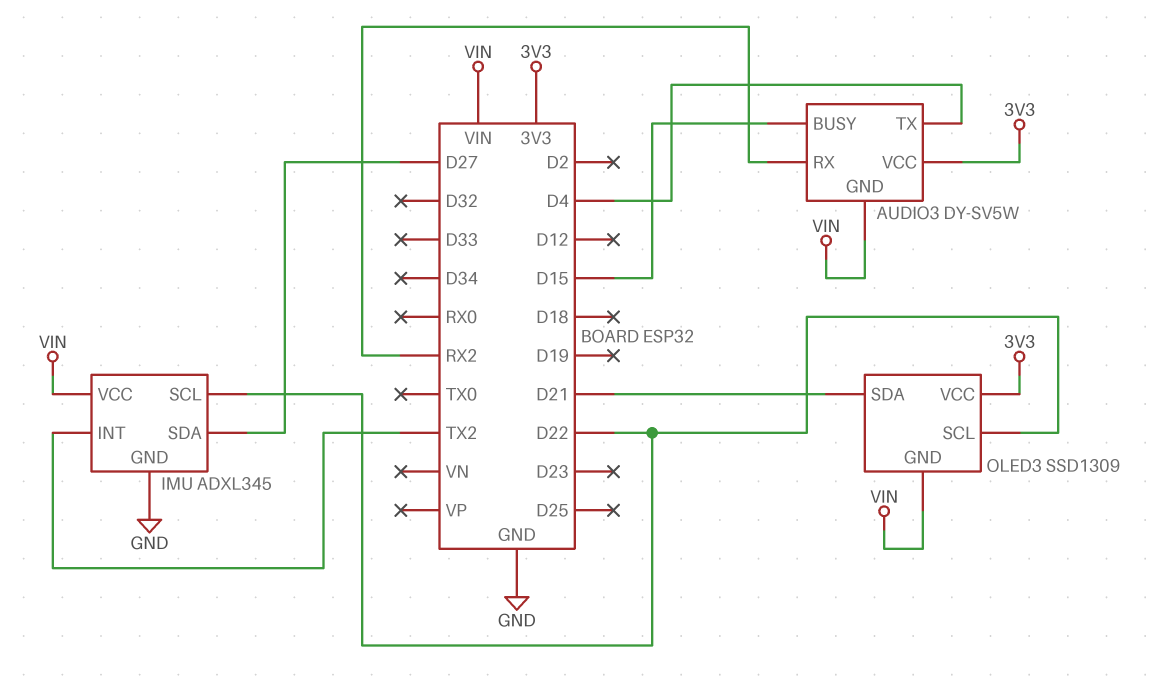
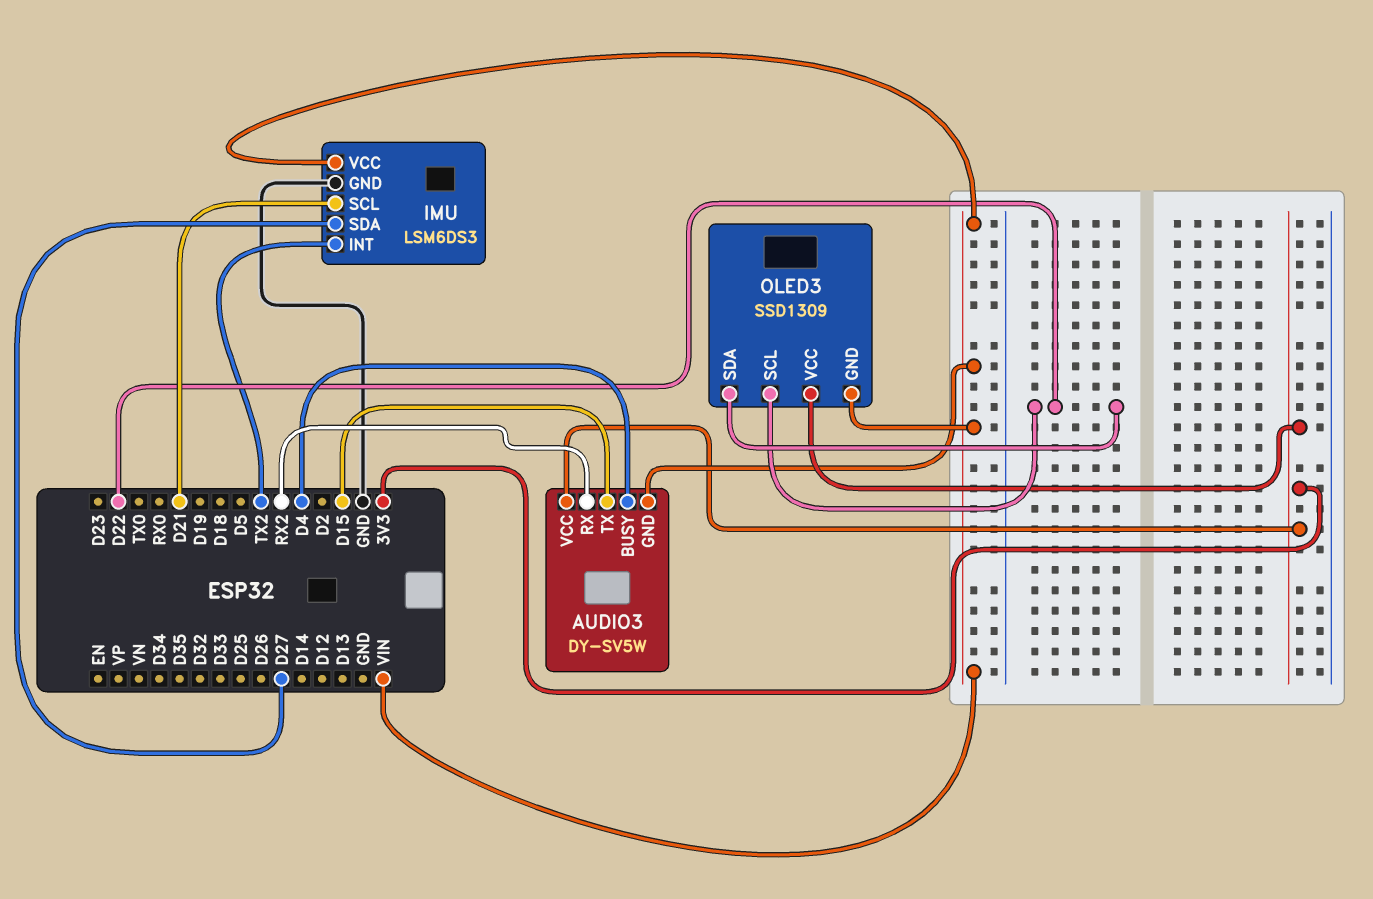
AUDIO3 pin BUSY: D15 -> D4
AUDIO3 pin TX: D4 -> D15
IMU: ADXL345 -> LSM6DS3
IMU pin SCL: D22 -> D21
OLED3 pin SDA: D21 -> D22

